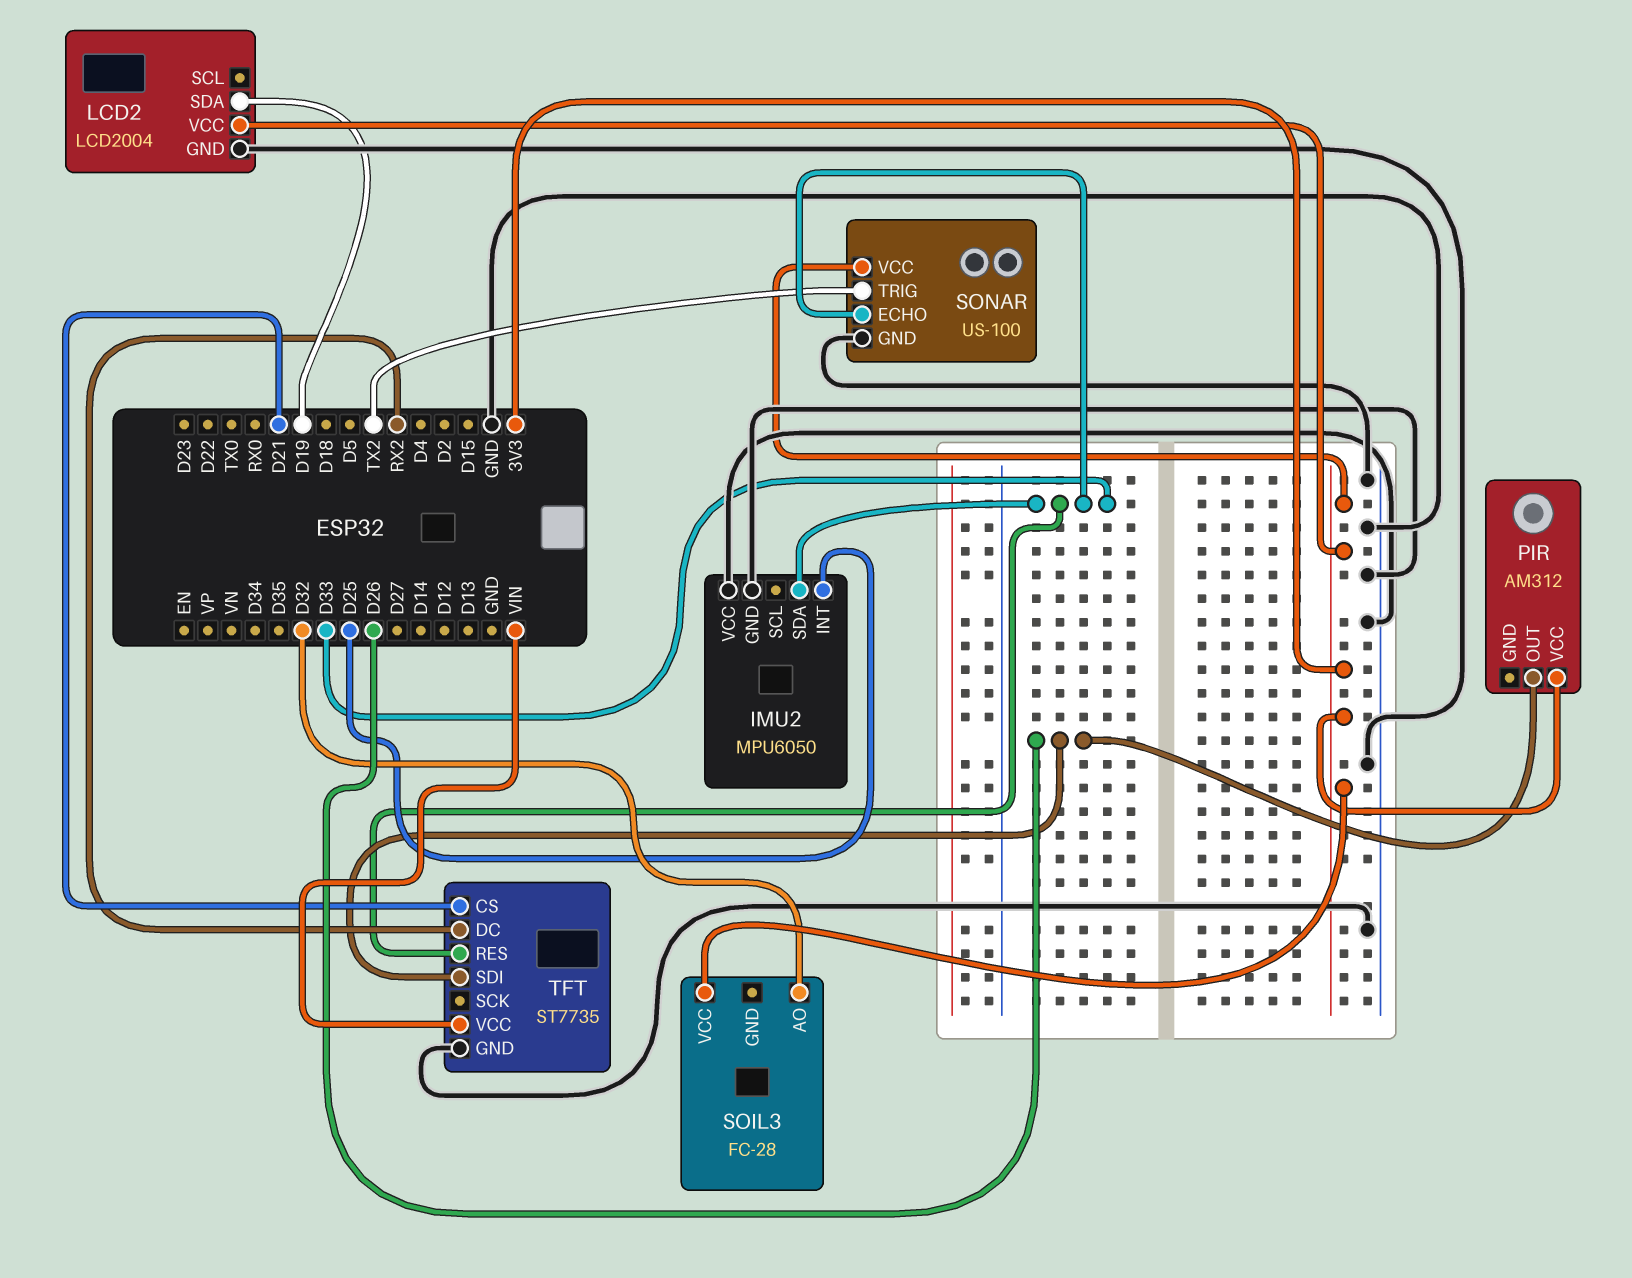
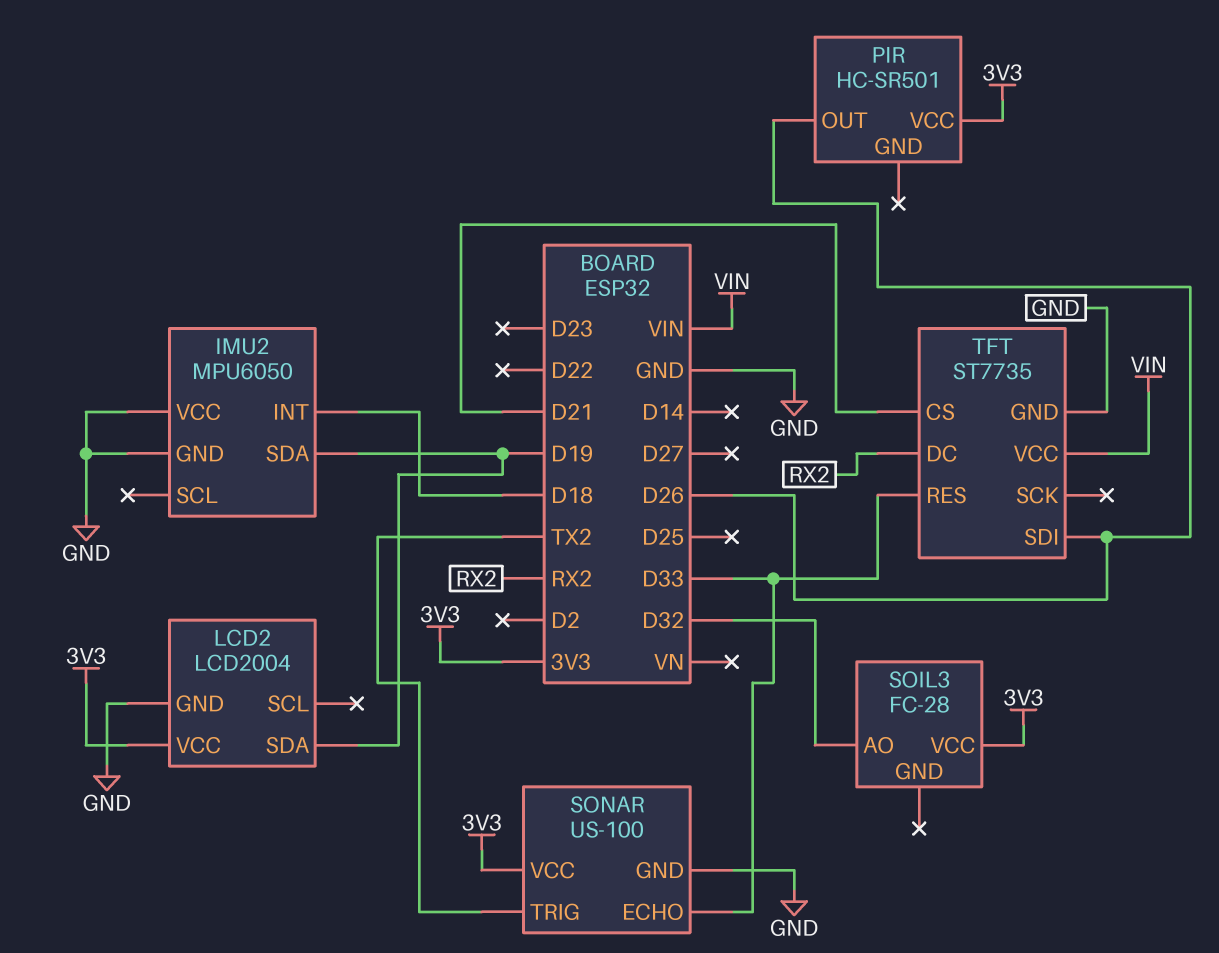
IMU2 pin INT: D25 -> D18
IMU2 pin SDA: D33 -> D19
PIR: AM312 -> HC-SR501

